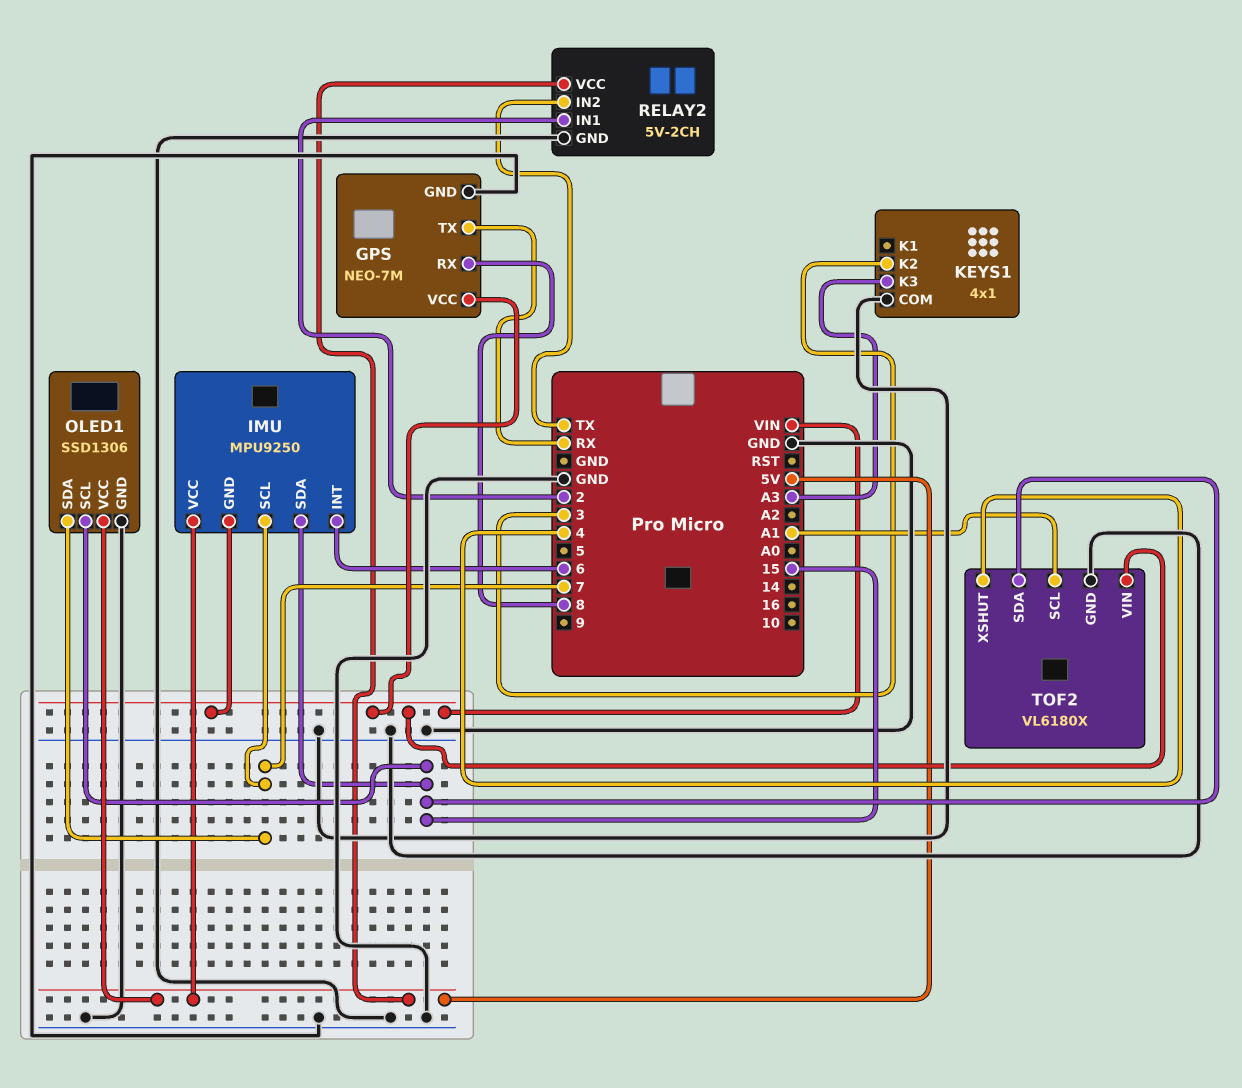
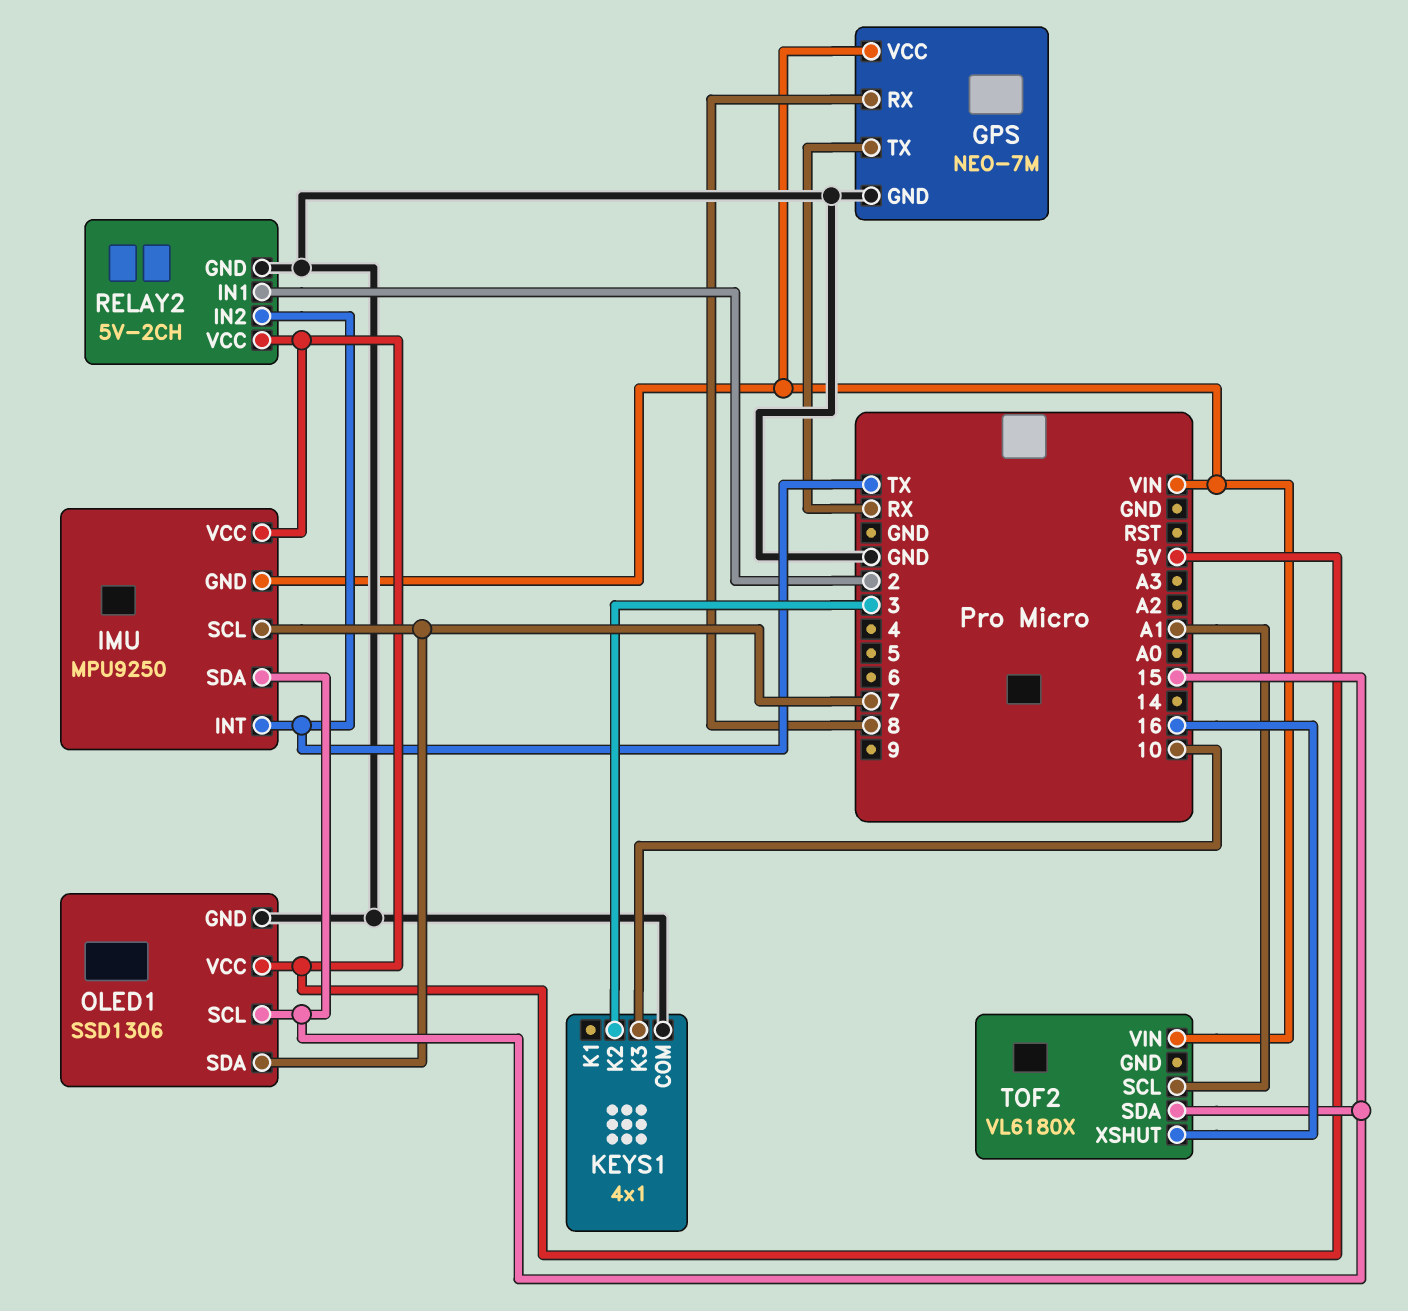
IMU pin INT: 6 -> TX
KEYS1 pin K3: A3 -> 10
TOF2 pin GND: GND -> none
TOF2 pin XSHUT: 4 -> 16

